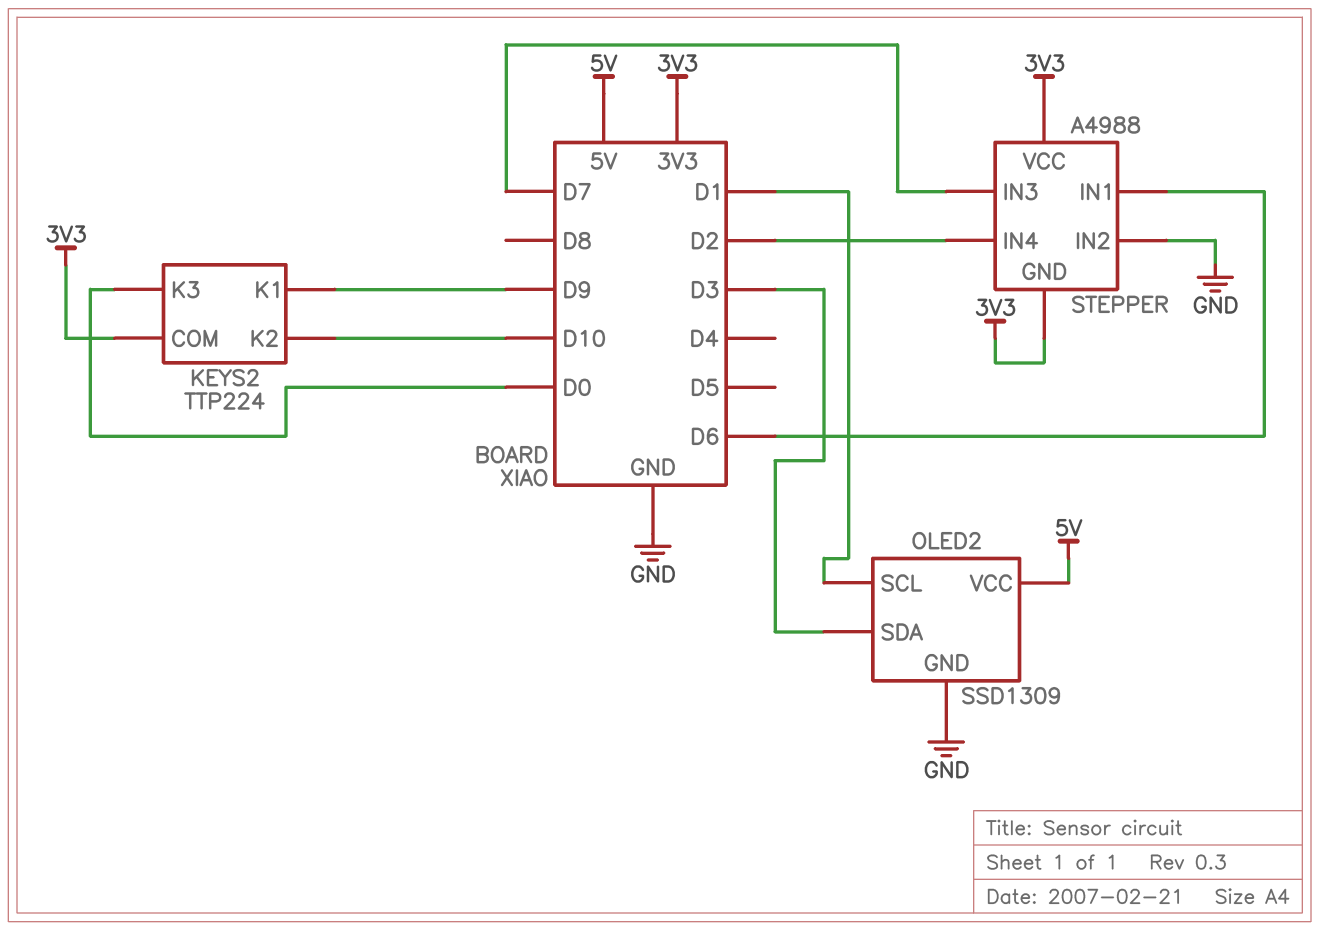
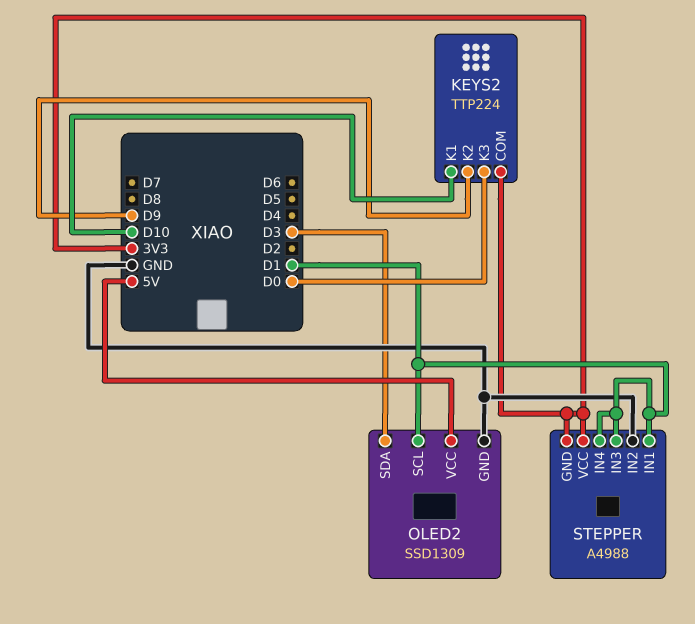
KEYS2 pin K1: D9 -> D10
KEYS2 pin K2: D10 -> D9
STEPPER pin IN1: D6 -> D1
STEPPER pin IN3: D7 -> D1
STEPPER pin IN4: D2 -> D1

